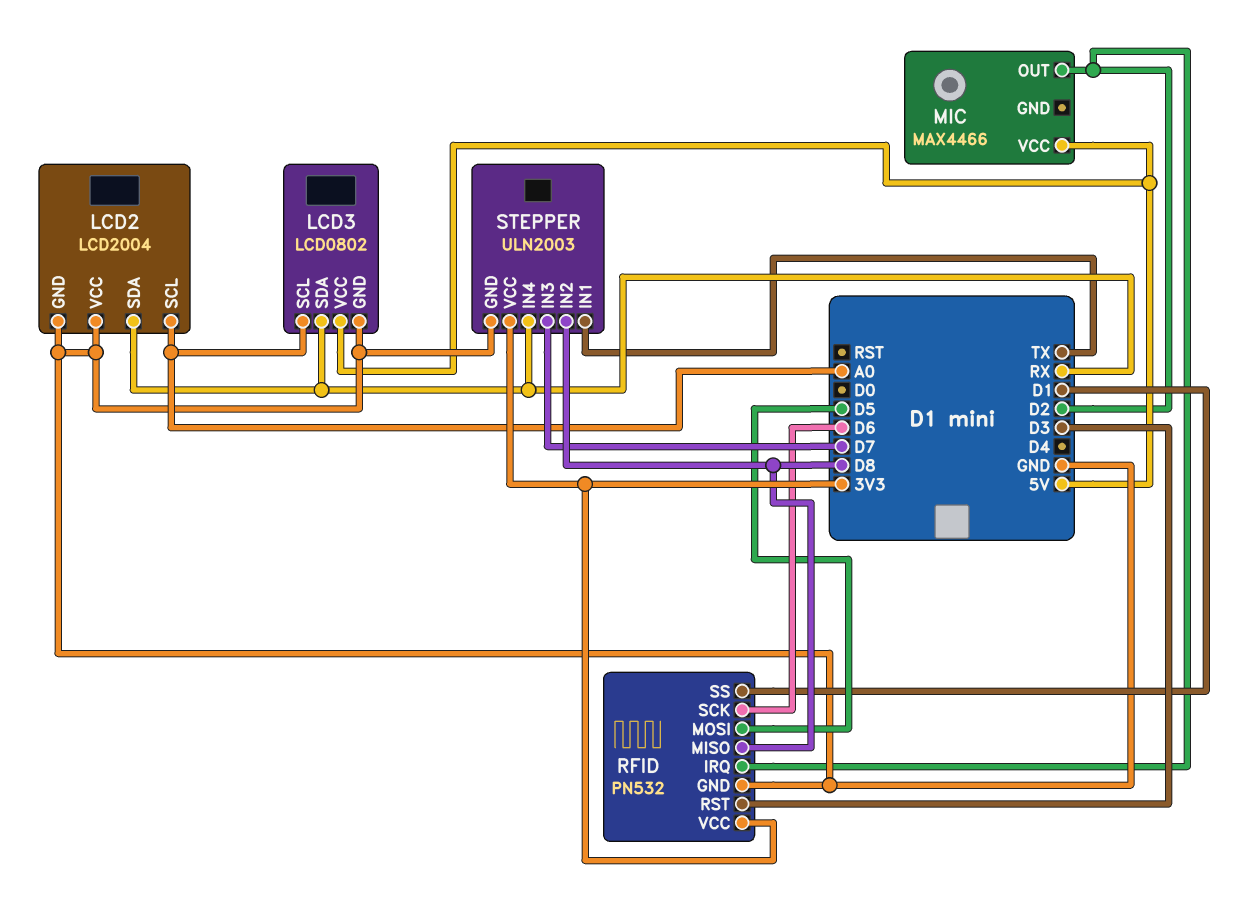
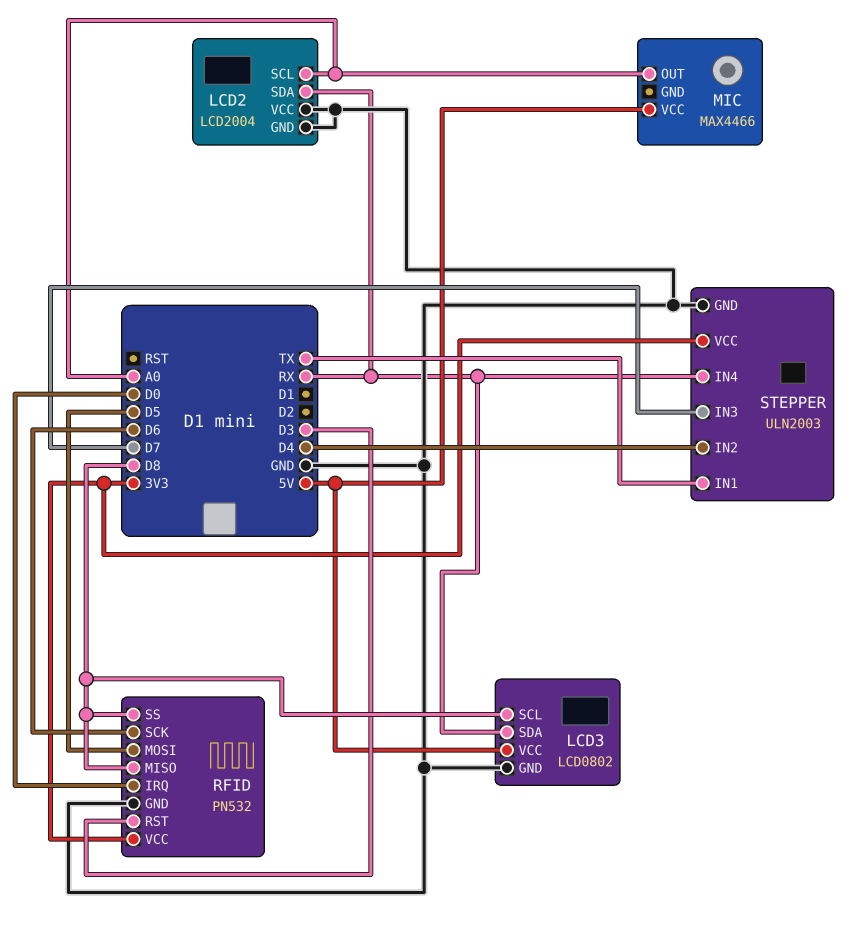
LCD3 pin SCL: A0 -> D8
MIC pin OUT: D2 -> A0
RFID pin IRQ: D2 -> D0
RFID pin SS: D1 -> D8
STEPPER pin IN2: D8 -> D4

